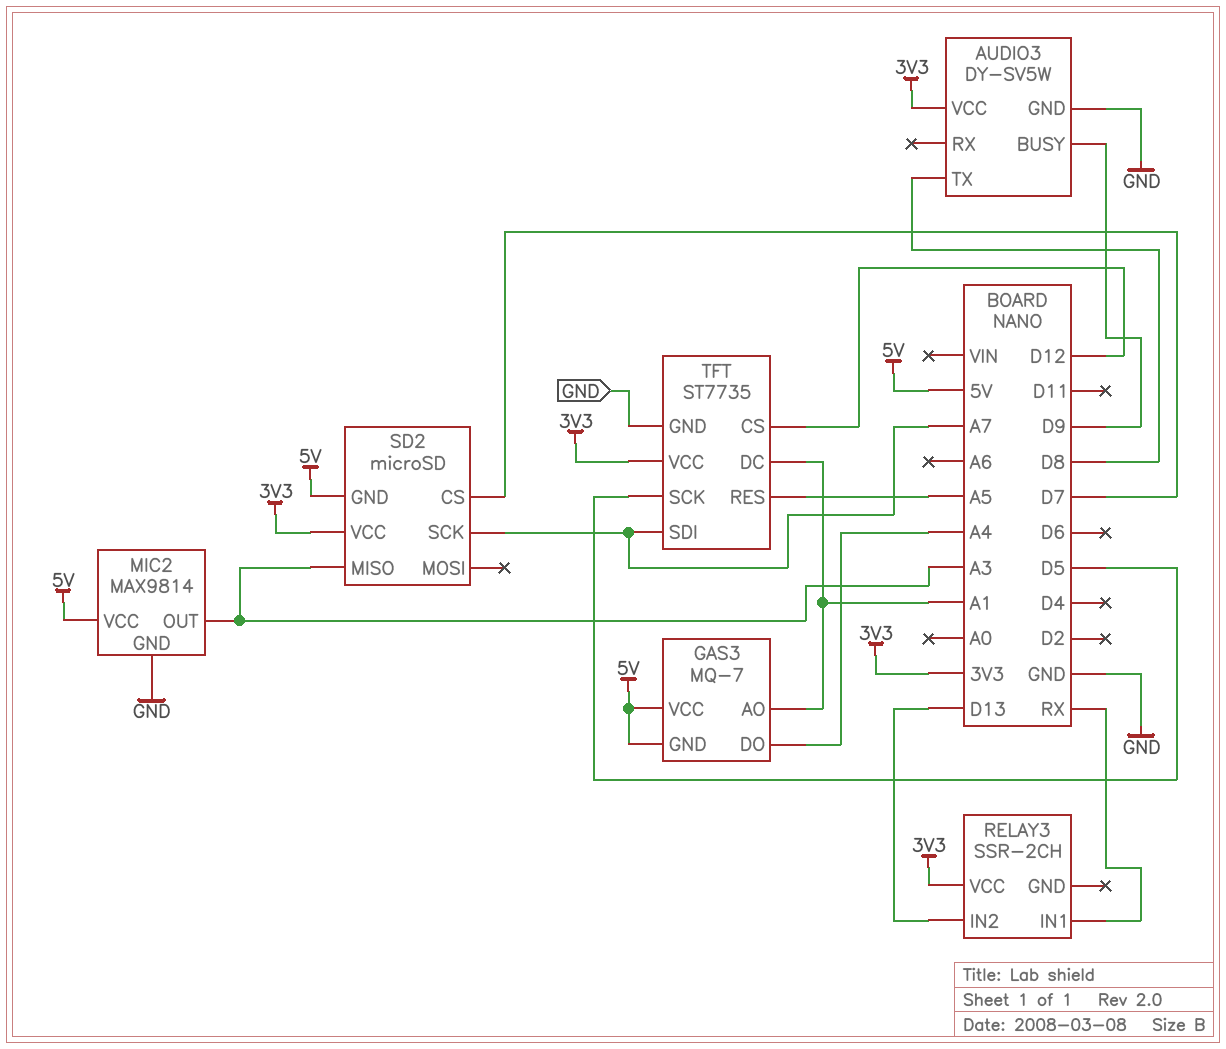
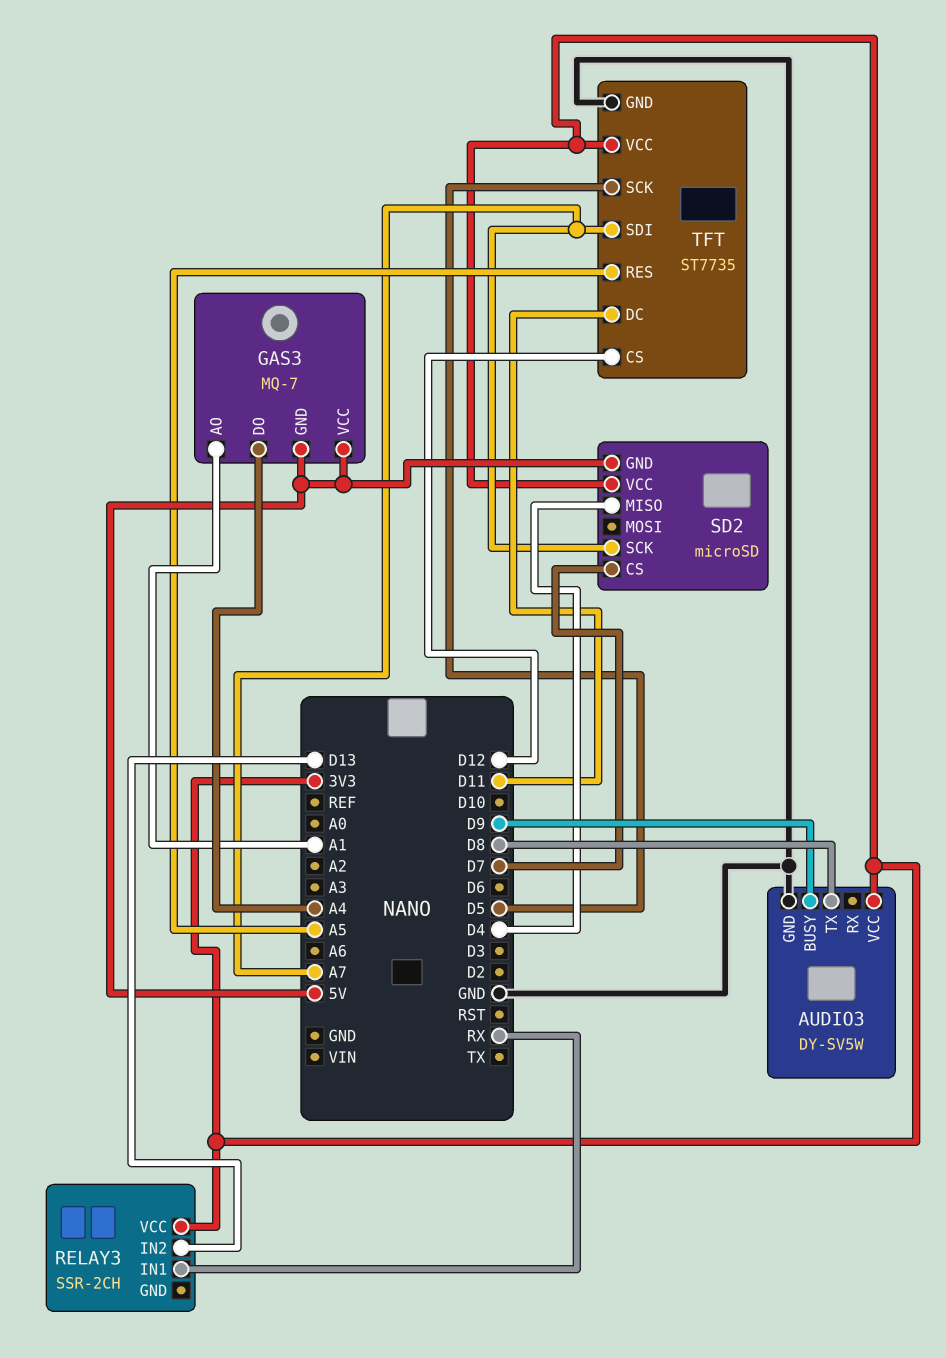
MIC2: MAX9814 -> none
MIC2 pin GND: GND -> none
MIC2 pin OUT: A3 -> none
MIC2 pin VCC: 5V -> none
SD2 pin MISO: A3 -> D4
TFT pin DC: A1 -> D11

